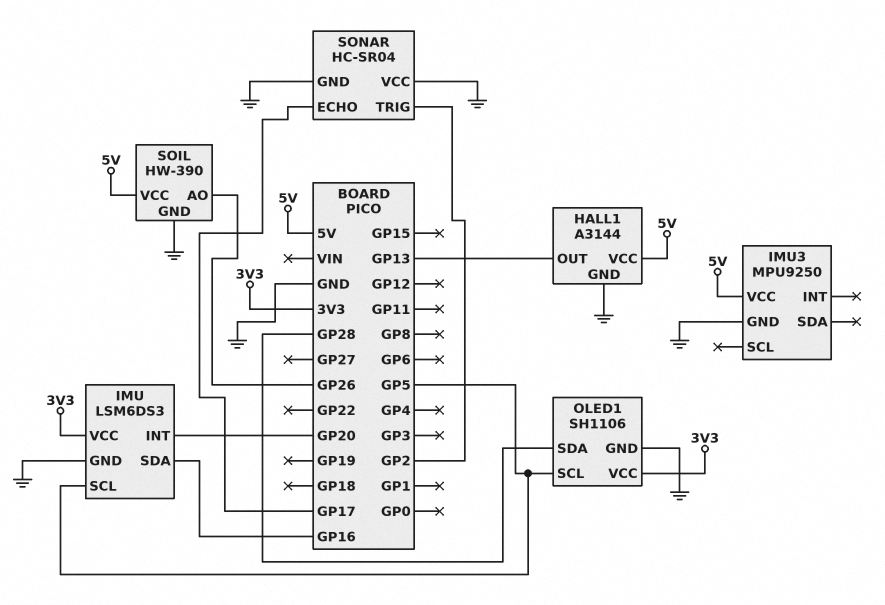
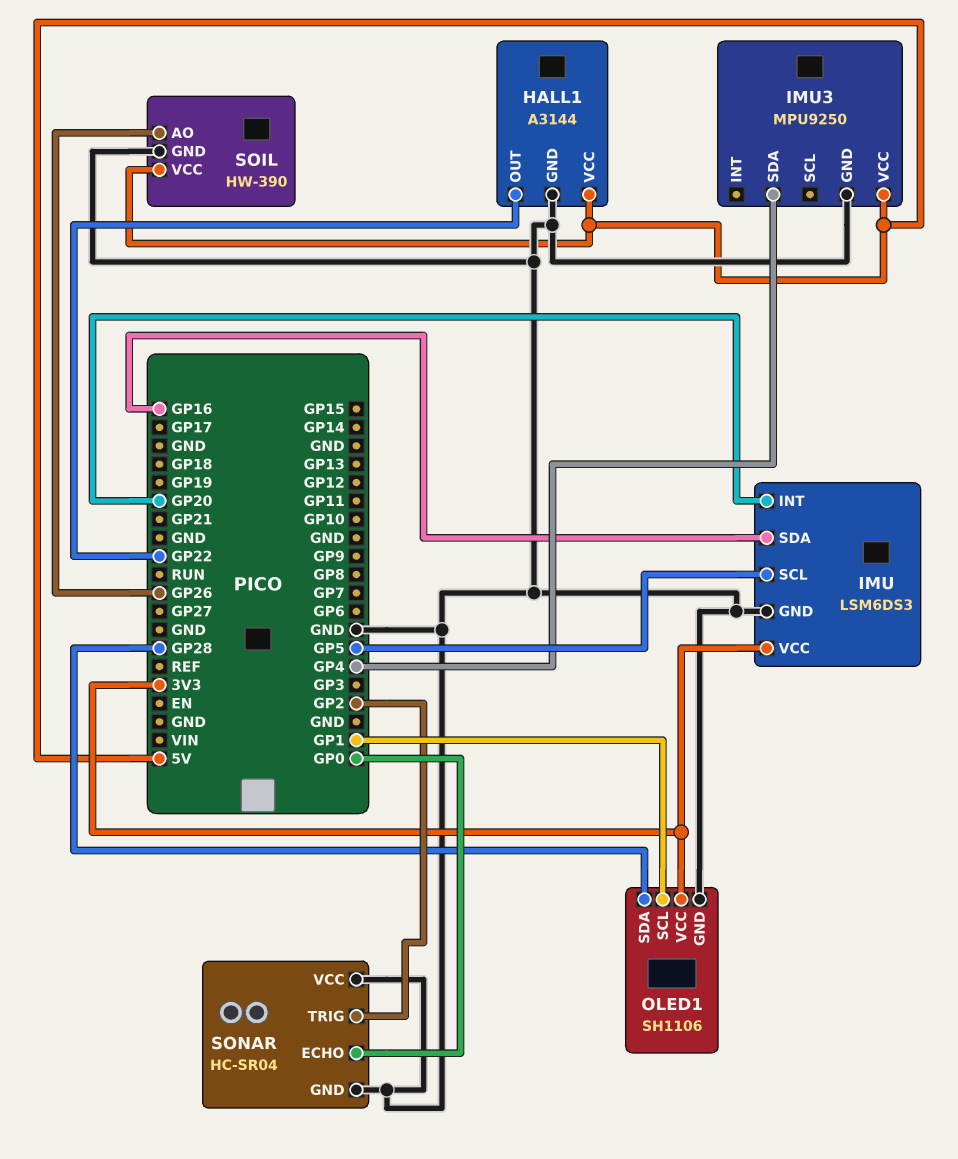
HALL1 pin OUT: GP13 -> GP22
IMU3 pin SDA: none -> GP4
OLED1 pin SCL: GP5 -> GP1
SONAR pin ECHO: GP17 -> GP0

